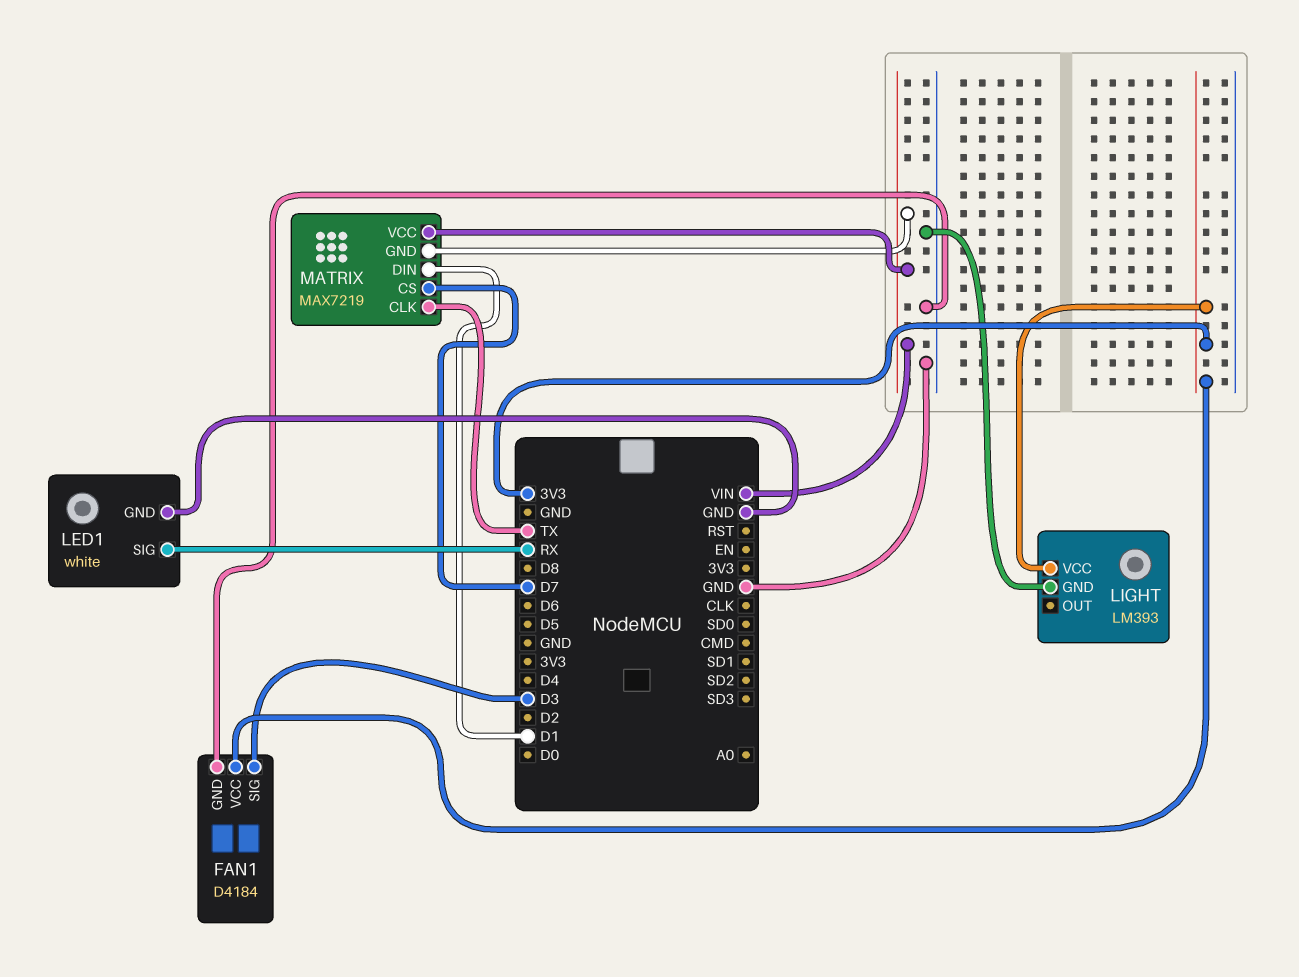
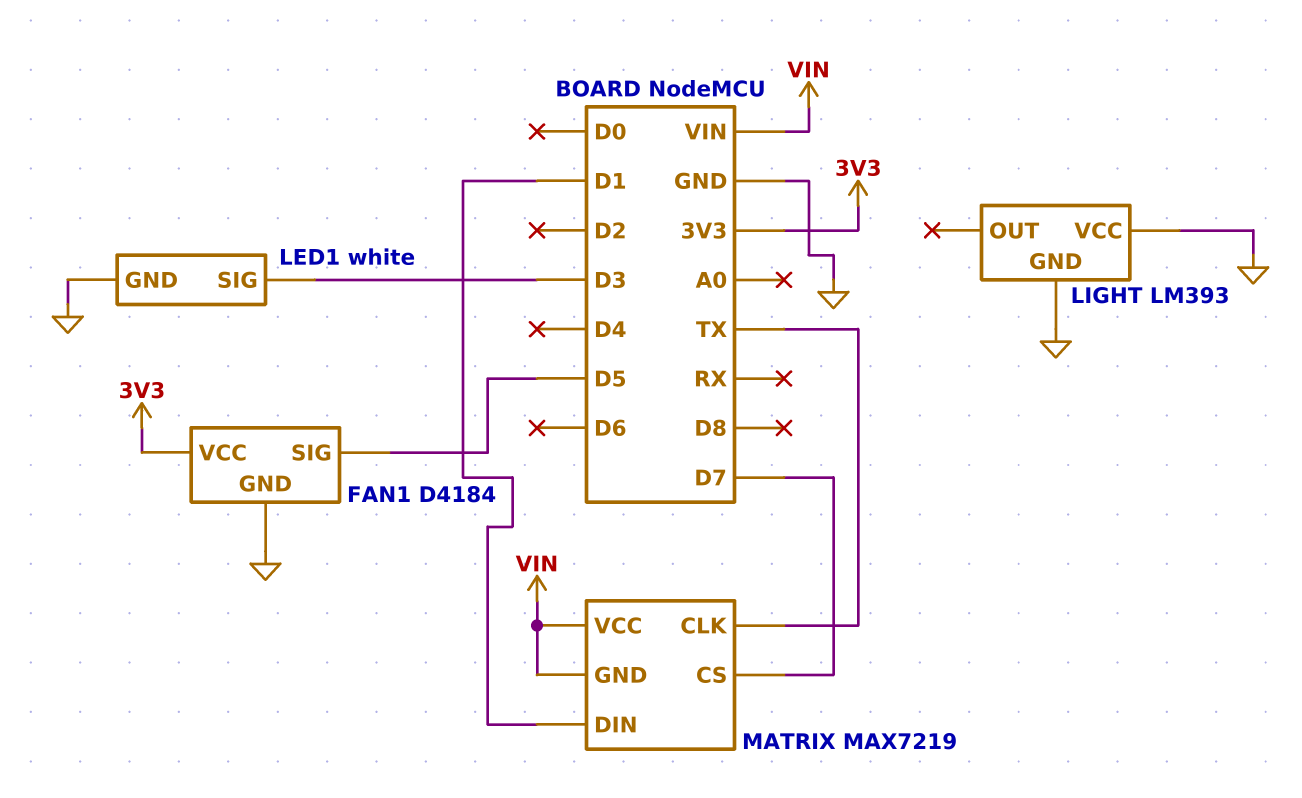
FAN1 pin SIG: D3 -> D5
LED1 pin SIG: RX -> D3
LIGHT pin VCC: 3V3 -> GND

